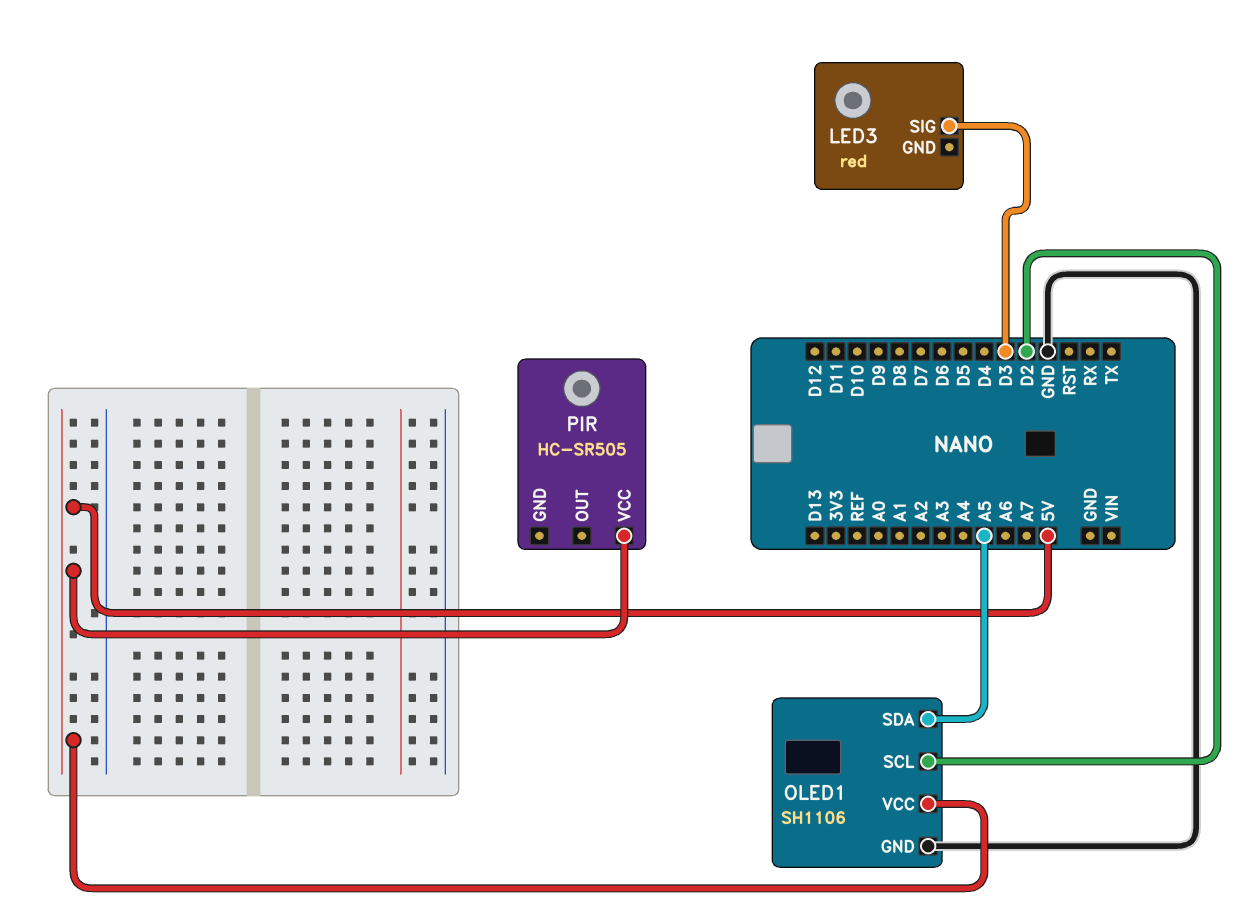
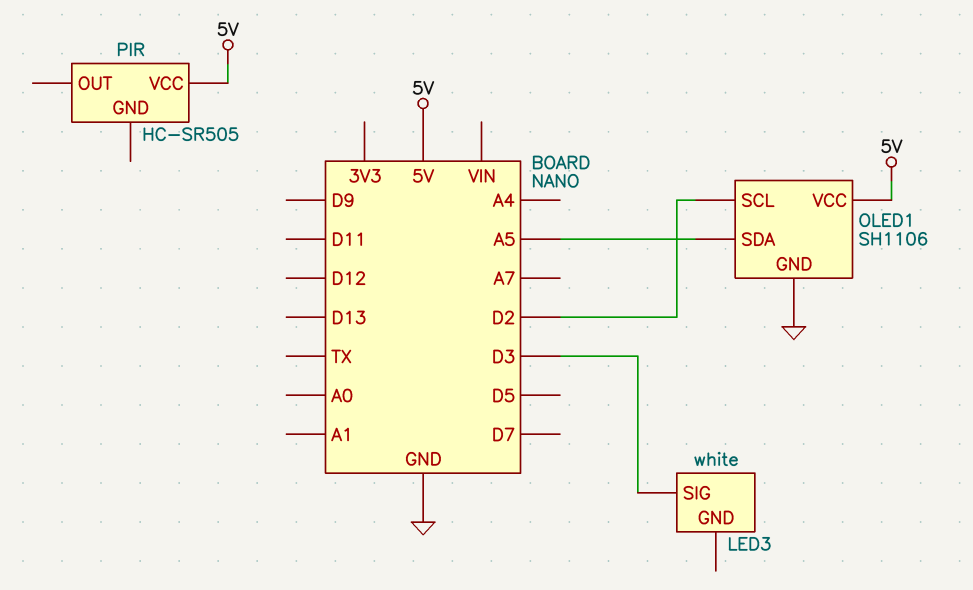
LED3: red -> white

